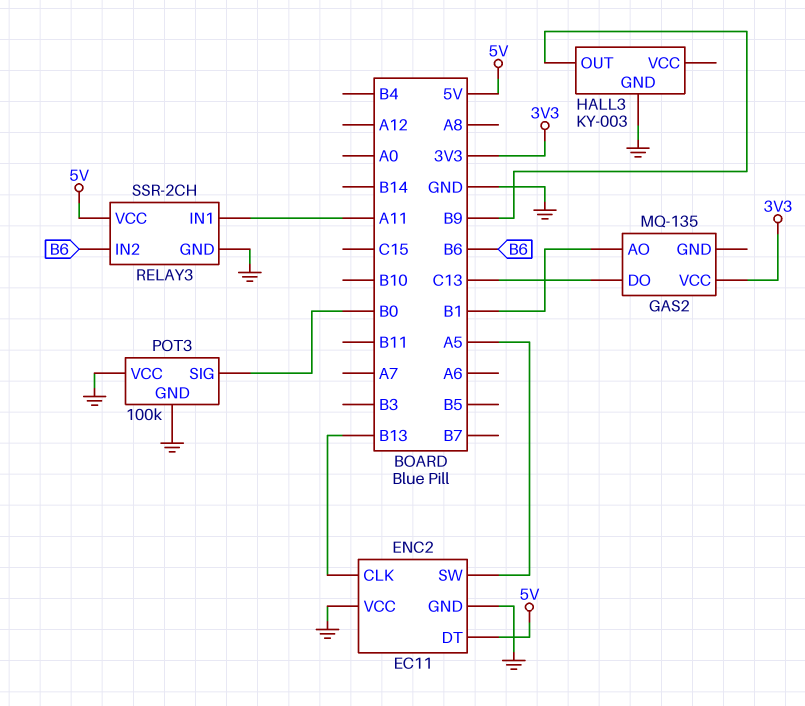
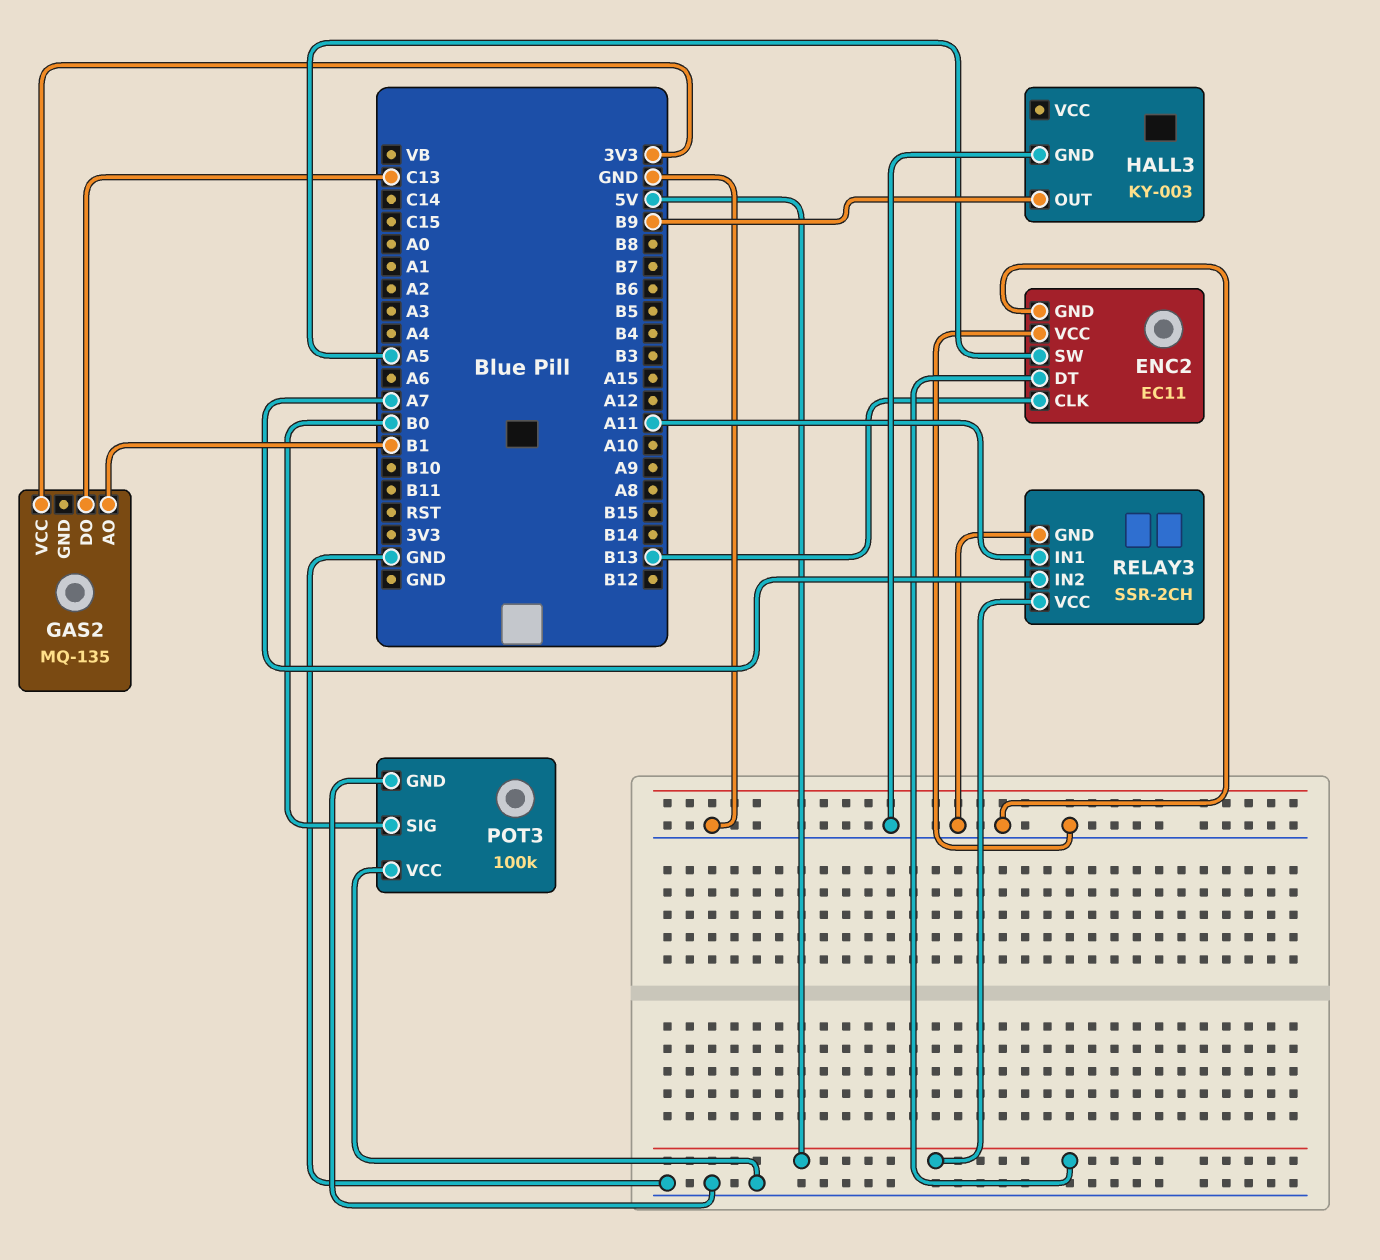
RELAY3 pin IN2: B6 -> A7

